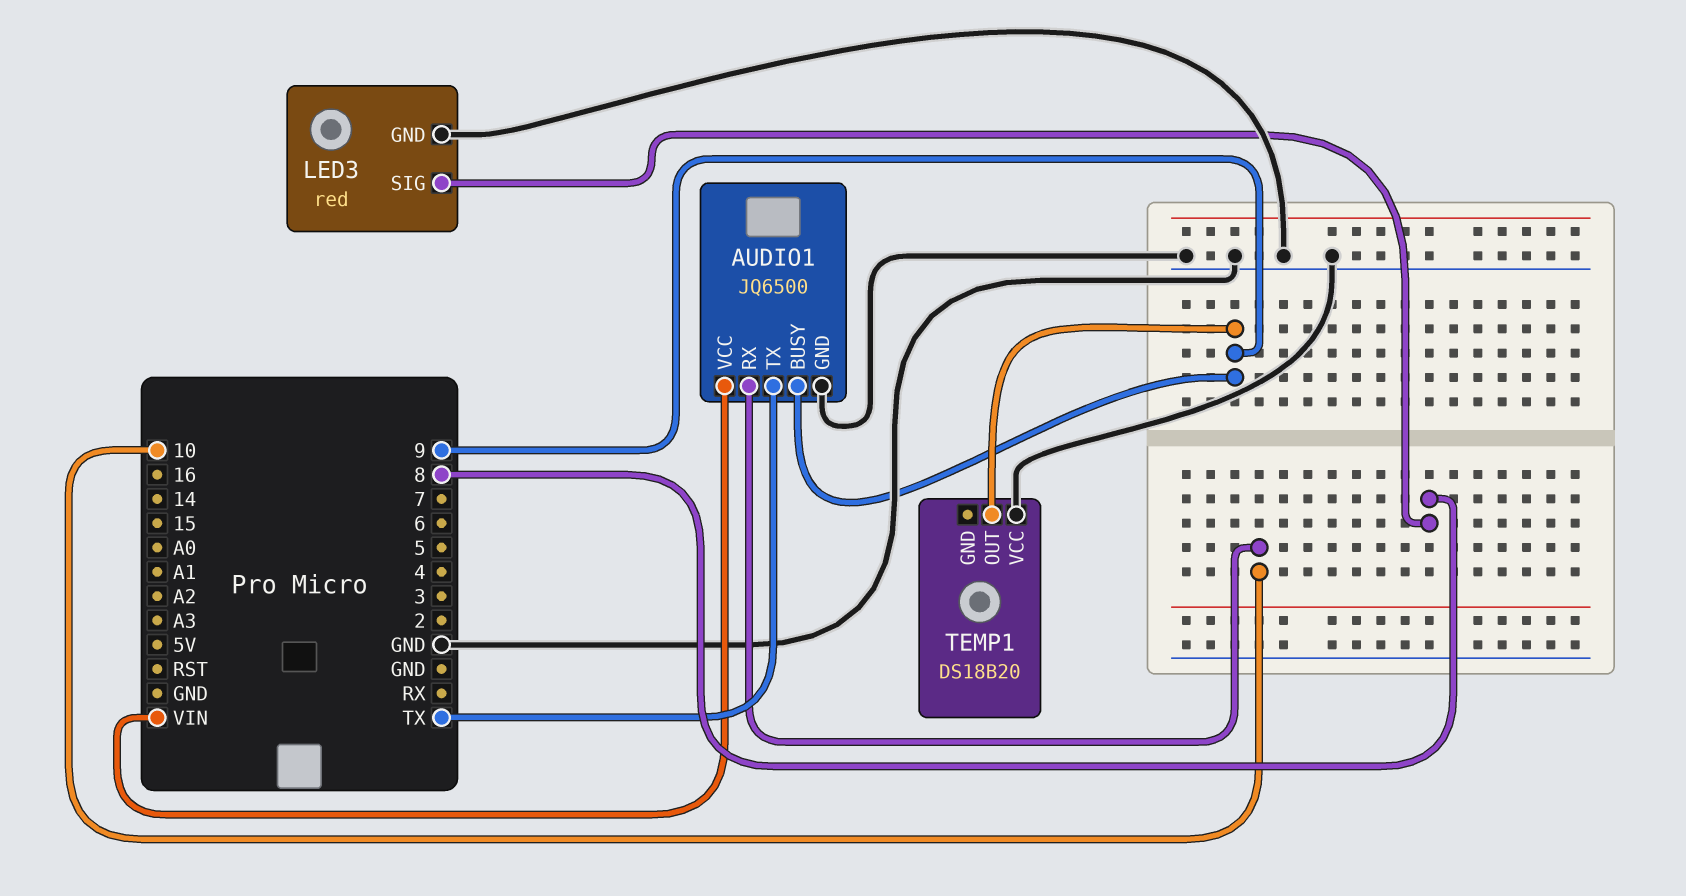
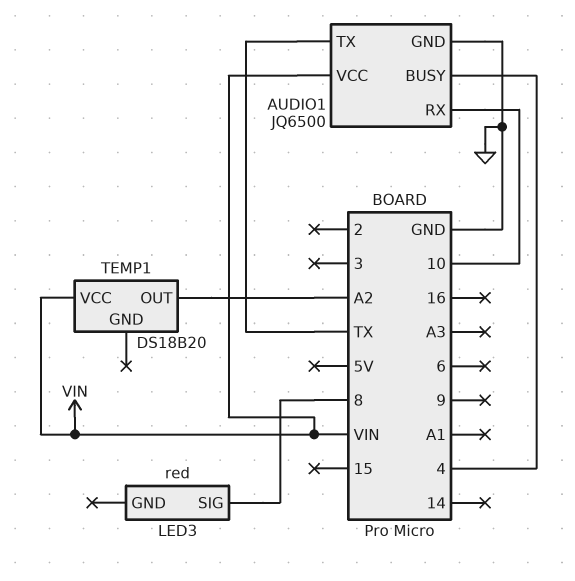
AUDIO1 pin BUSY: 9 -> 4
LED3 pin GND: GND -> none
TEMP1 pin OUT: 9 -> A2
TEMP1 pin VCC: GND -> VIN

